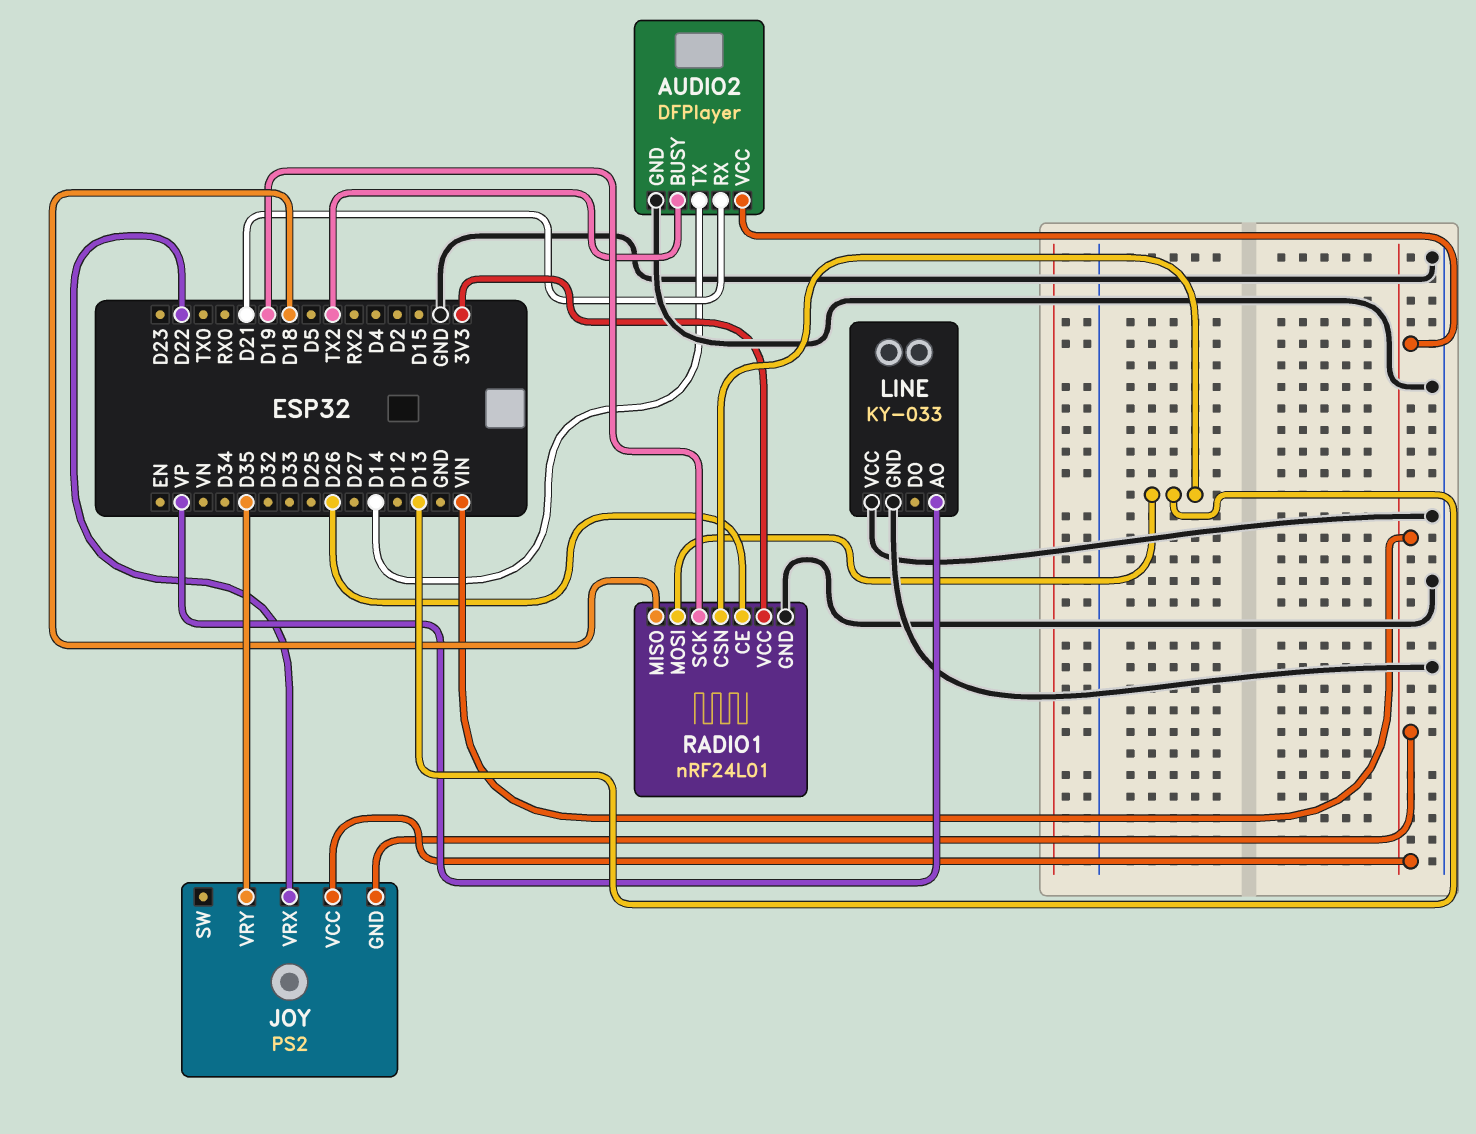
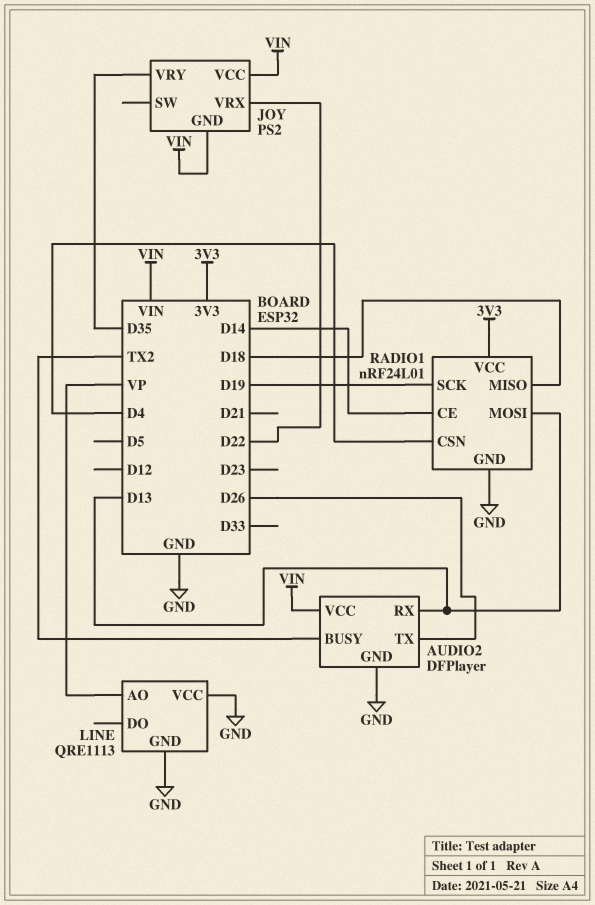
AUDIO2 pin RX: D21 -> D13
AUDIO2 pin TX: D14 -> D26
LINE: KY-033 -> QRE1113
RADIO1 pin CE: D26 -> D14
RADIO1 pin CSN: D13 -> D4

